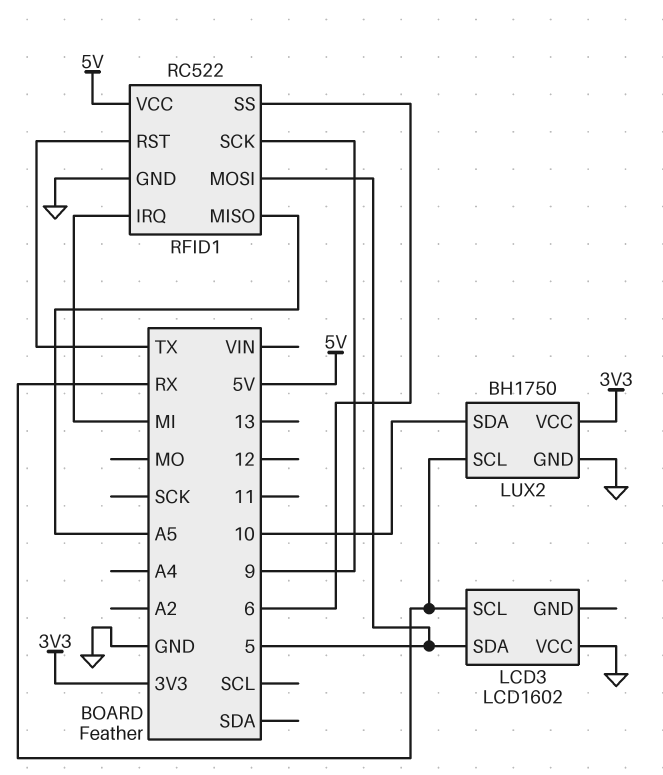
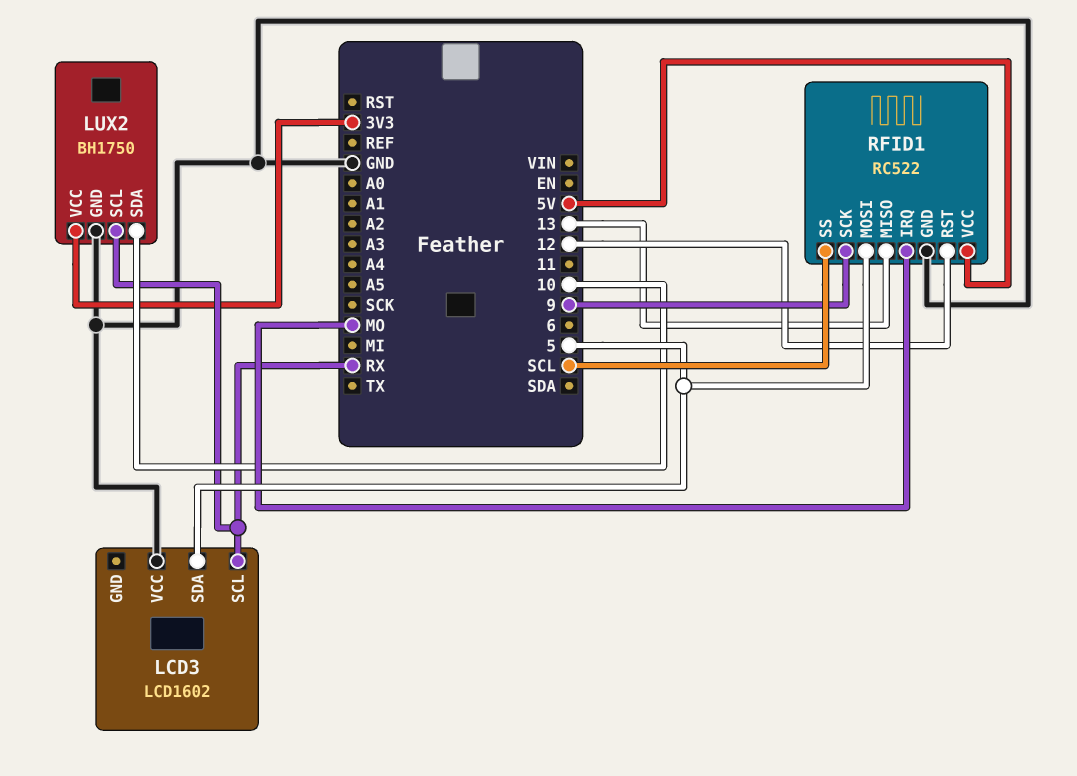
RFID1 pin IRQ: MI -> MO
RFID1 pin MISO: A5 -> 13
RFID1 pin RST: TX -> 12
RFID1 pin SS: 6 -> SCL

